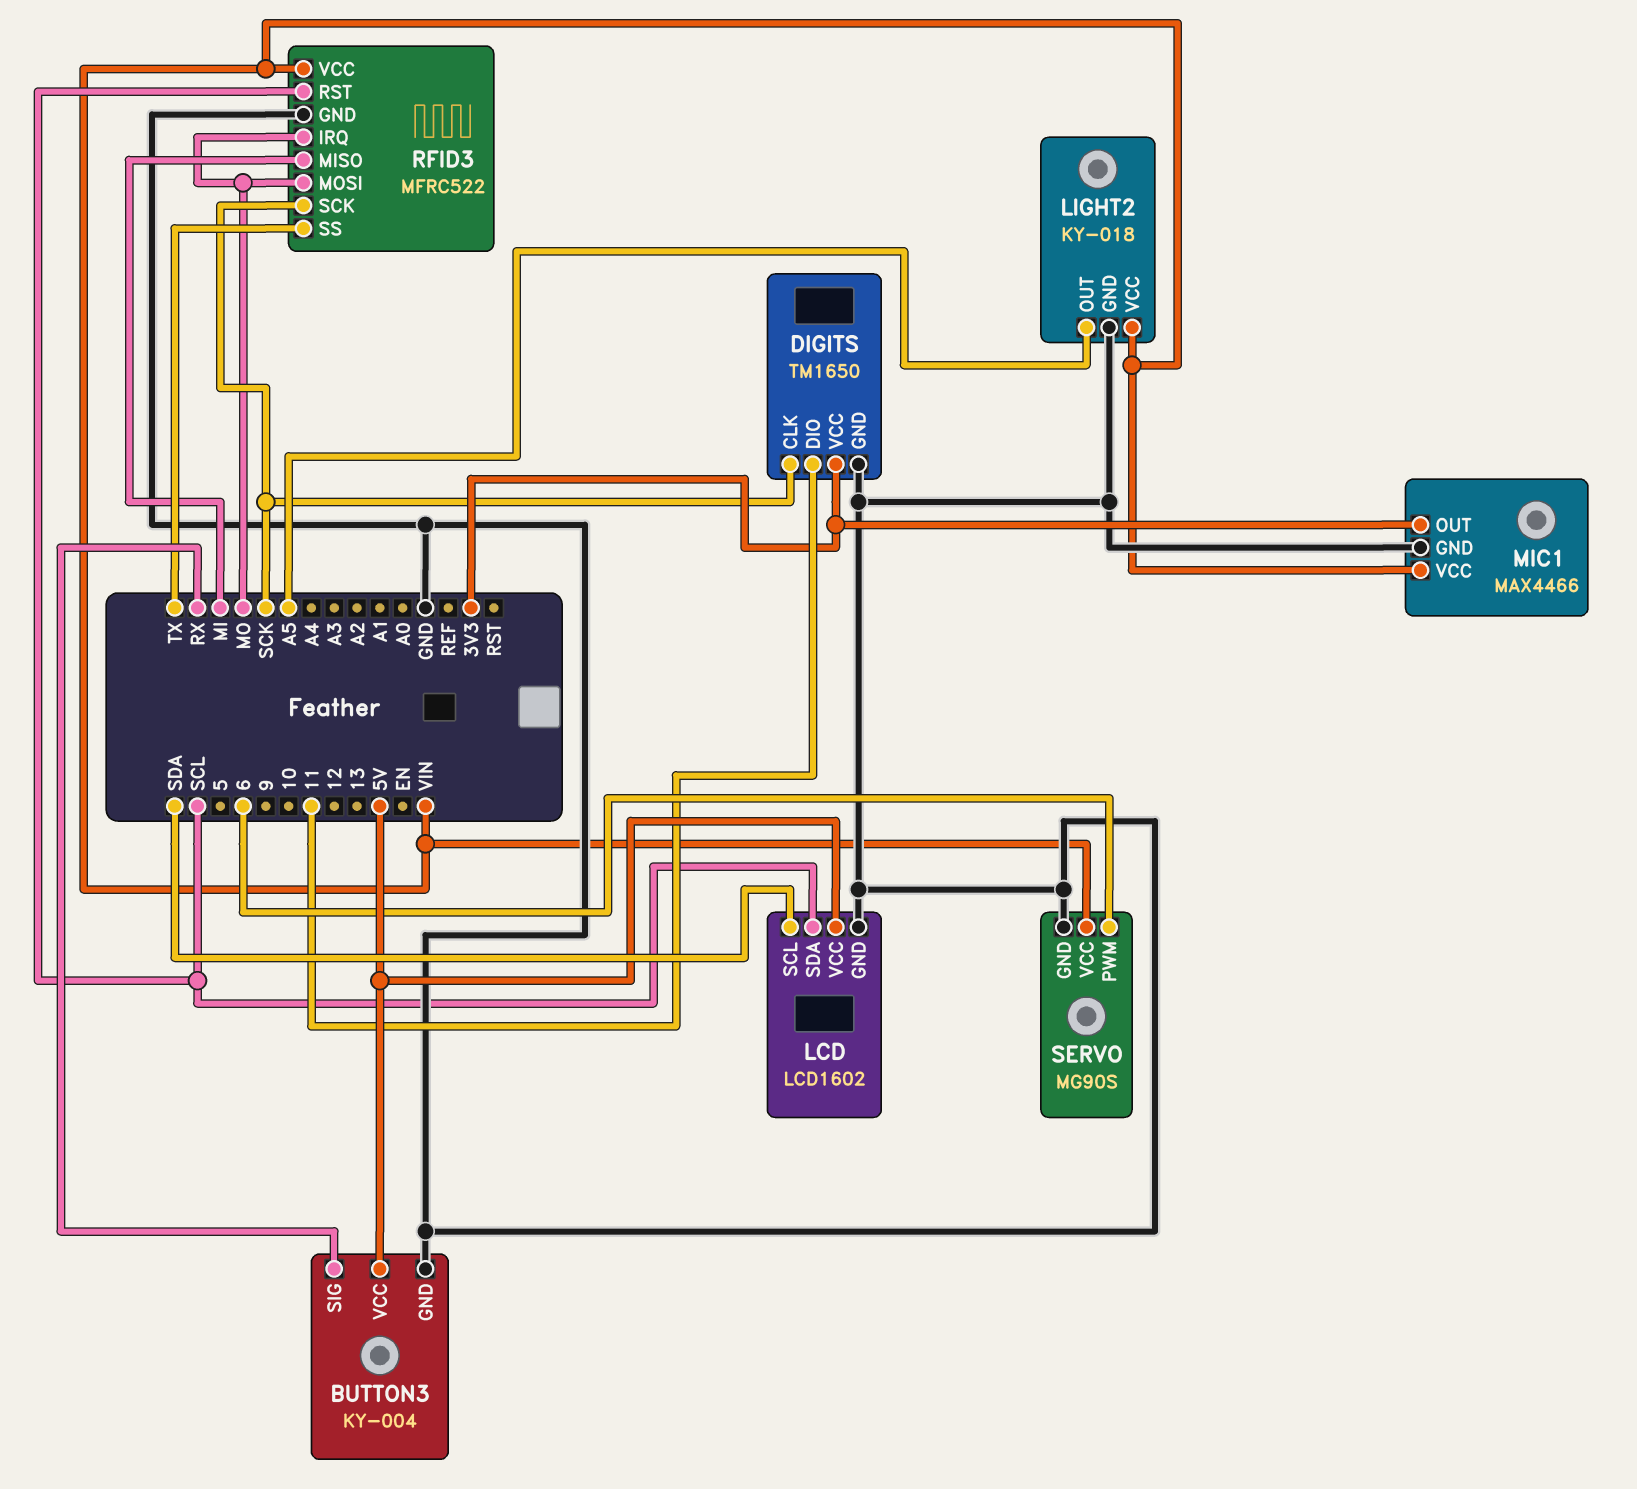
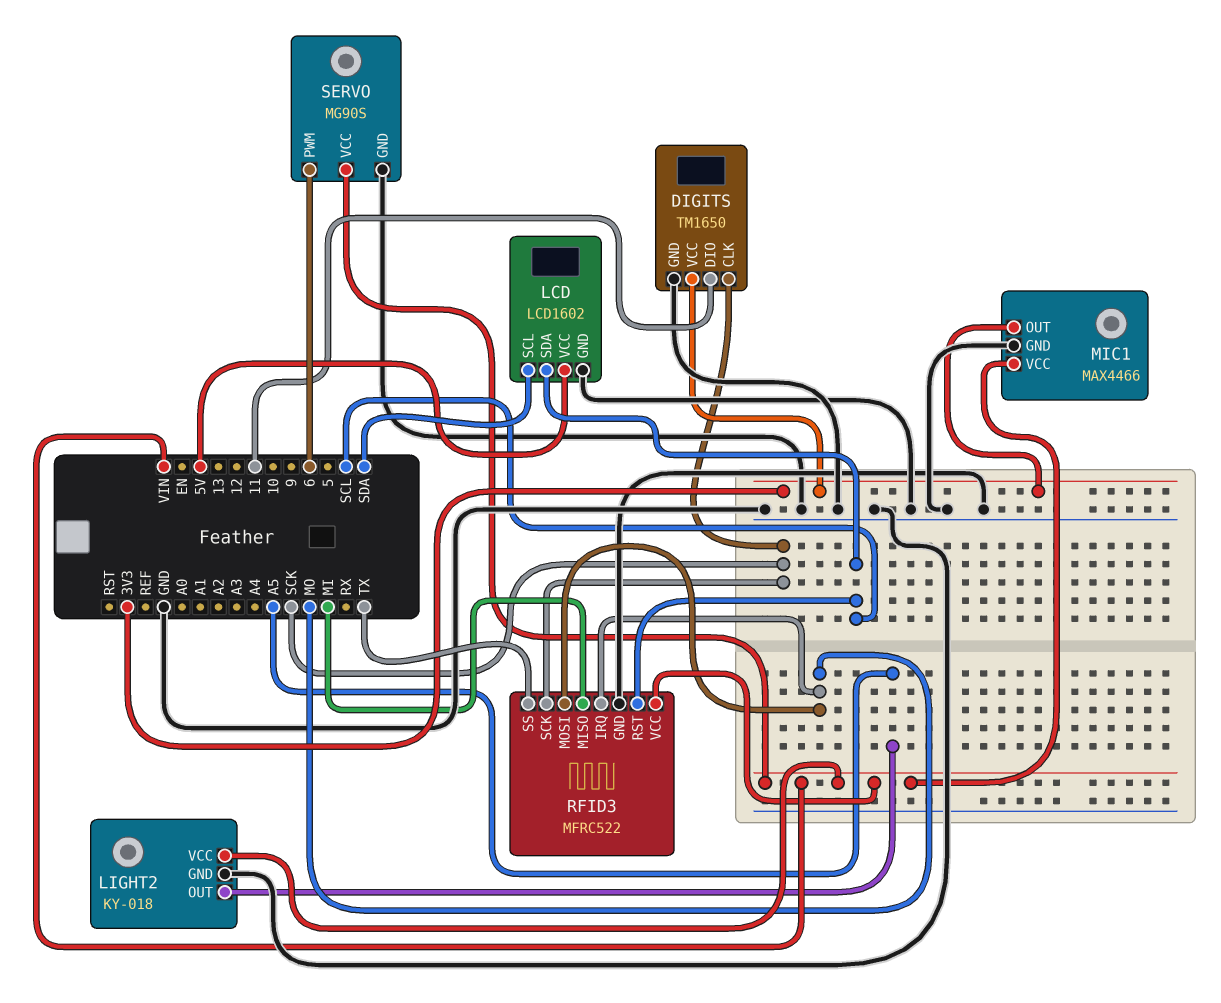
BUTTON3: KY-004 -> none
BUTTON3 pin GND: GND -> none
BUTTON3 pin SIG: RX -> none
BUTTON3 pin VCC: 5V -> none

